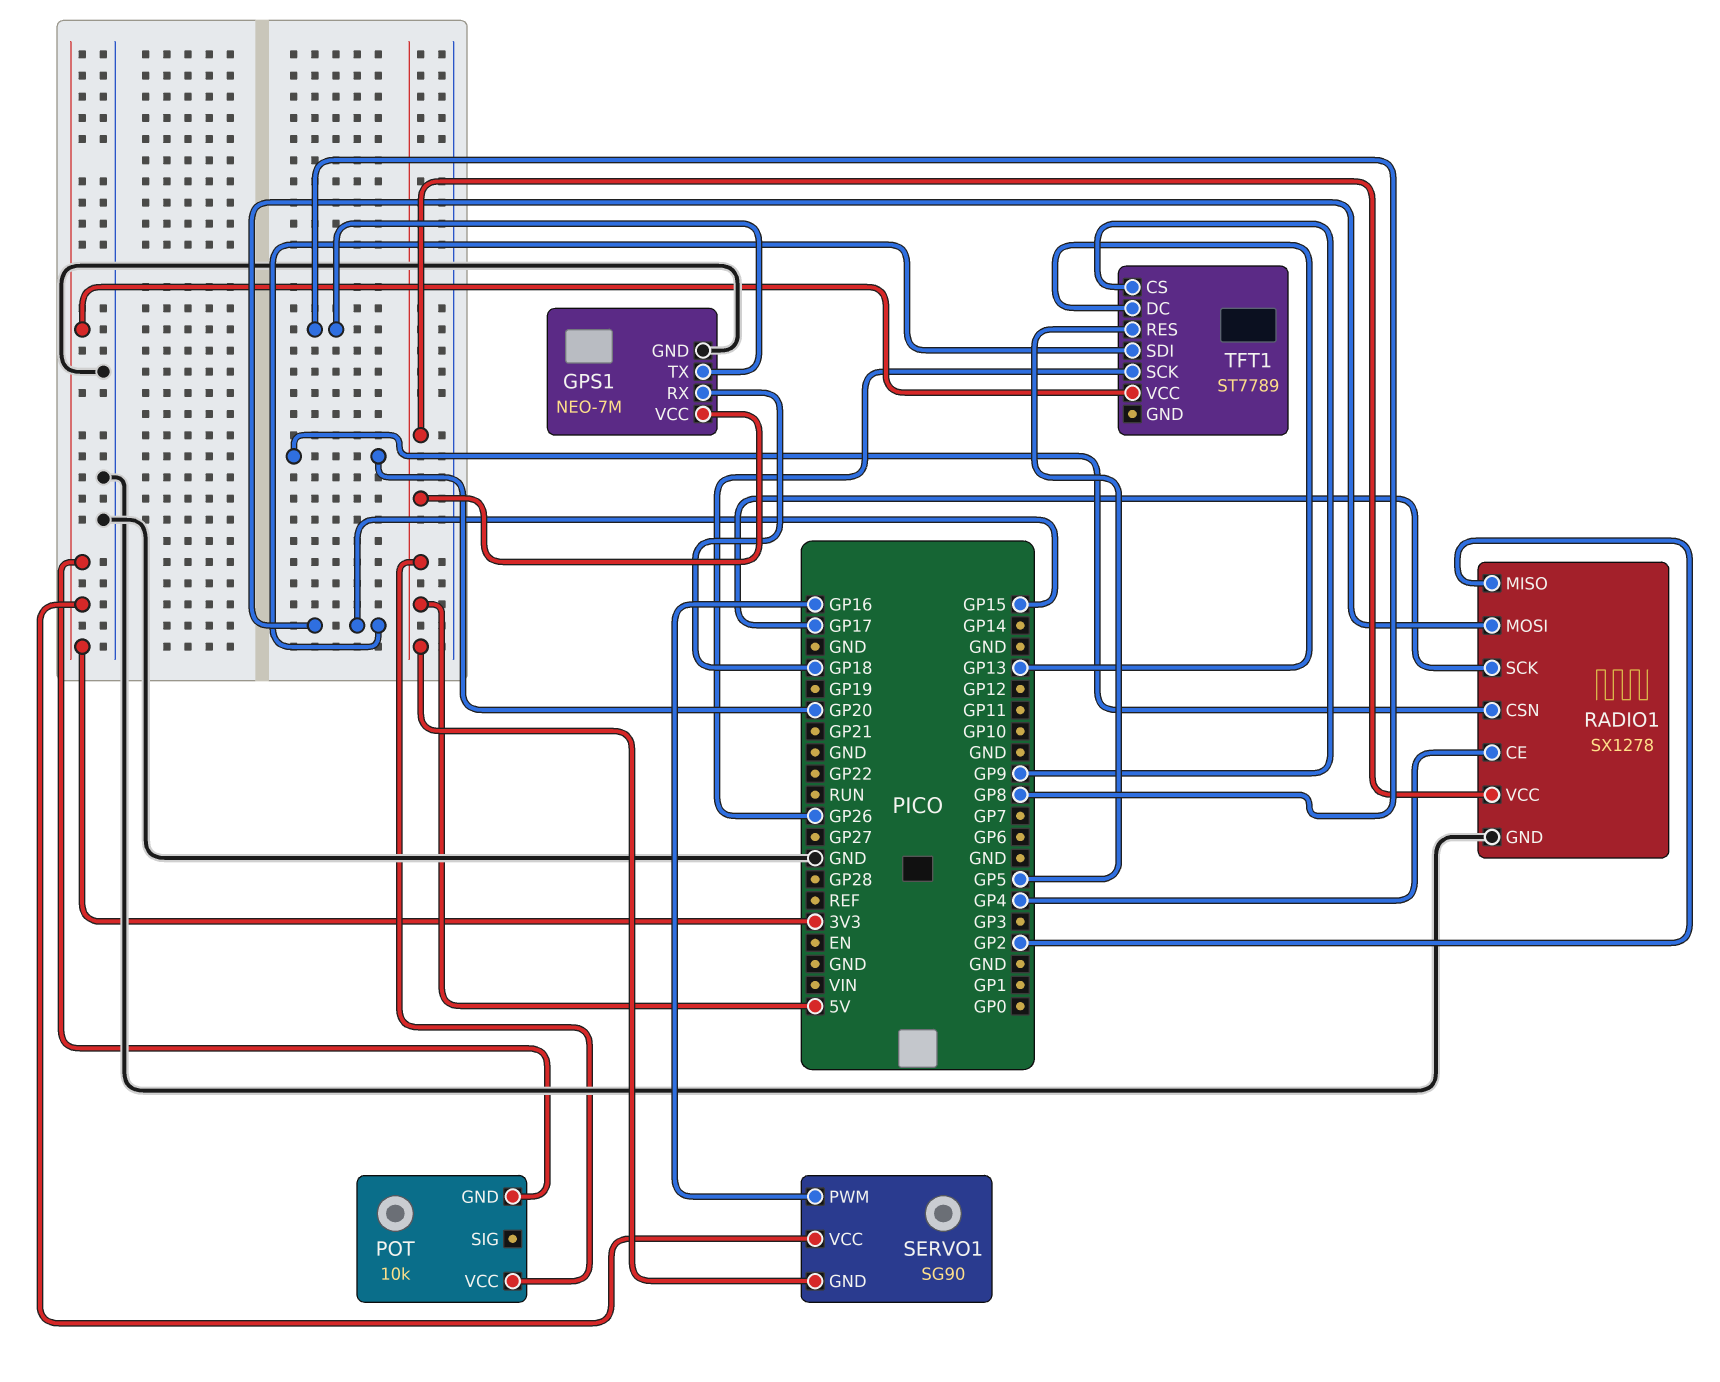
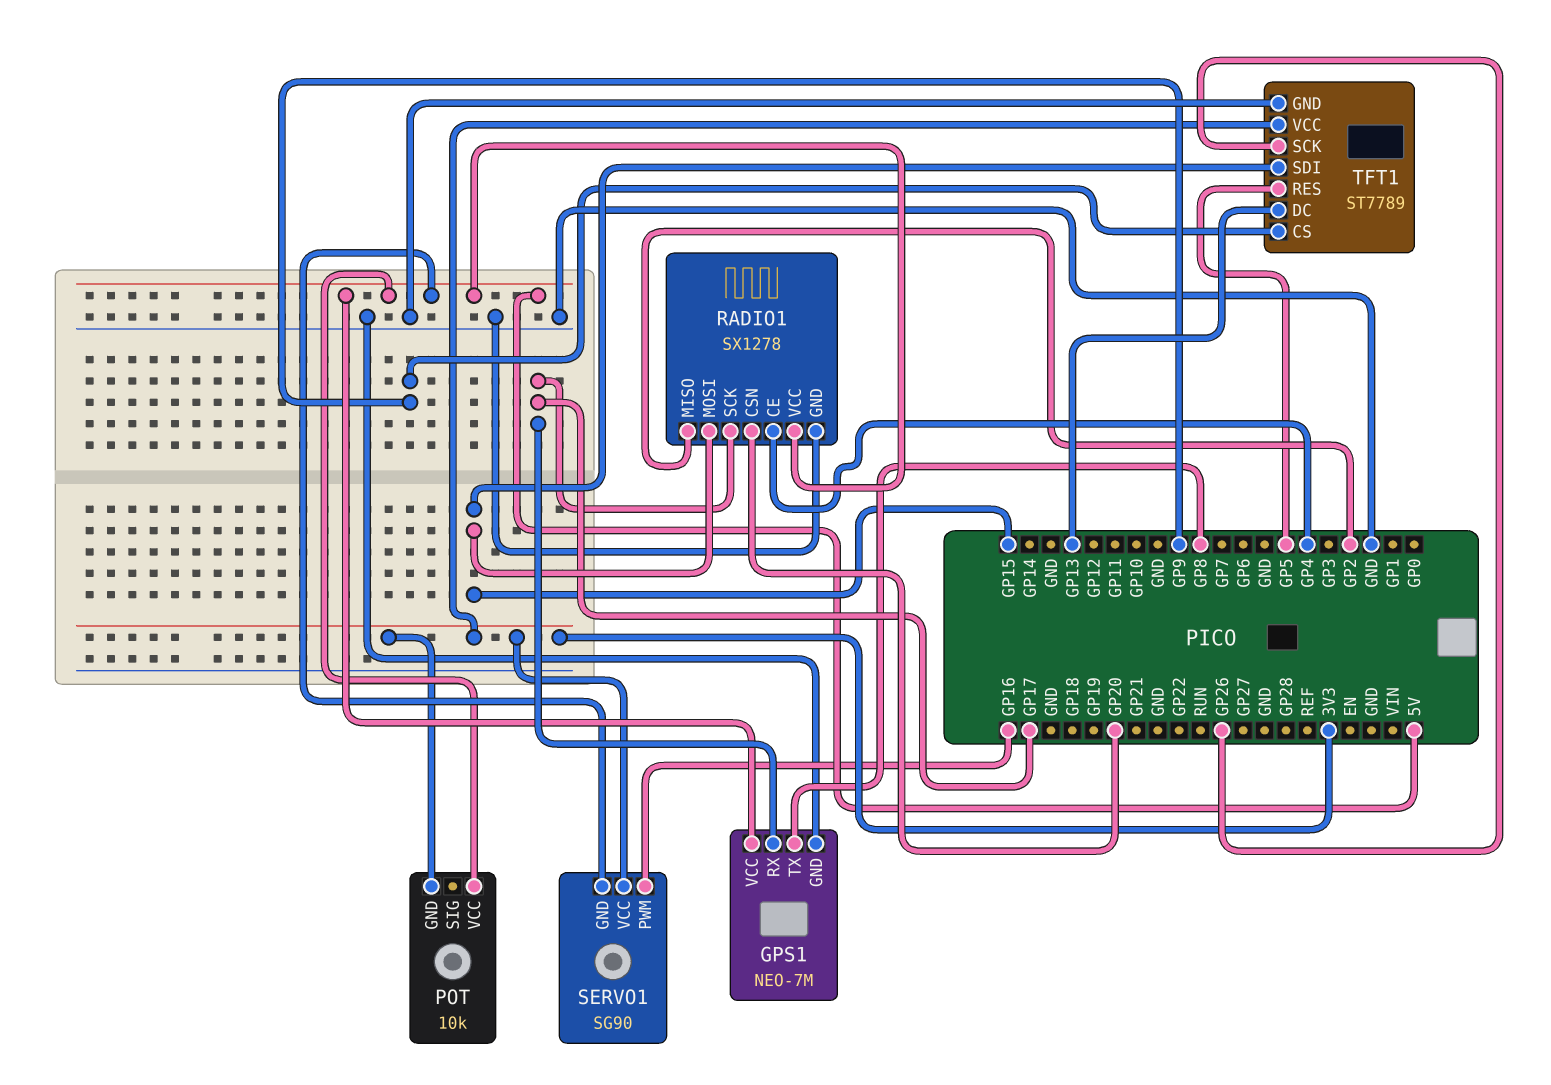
GPS1 pin RX: GP18 -> GP17
TFT1 pin GND: none -> GND

